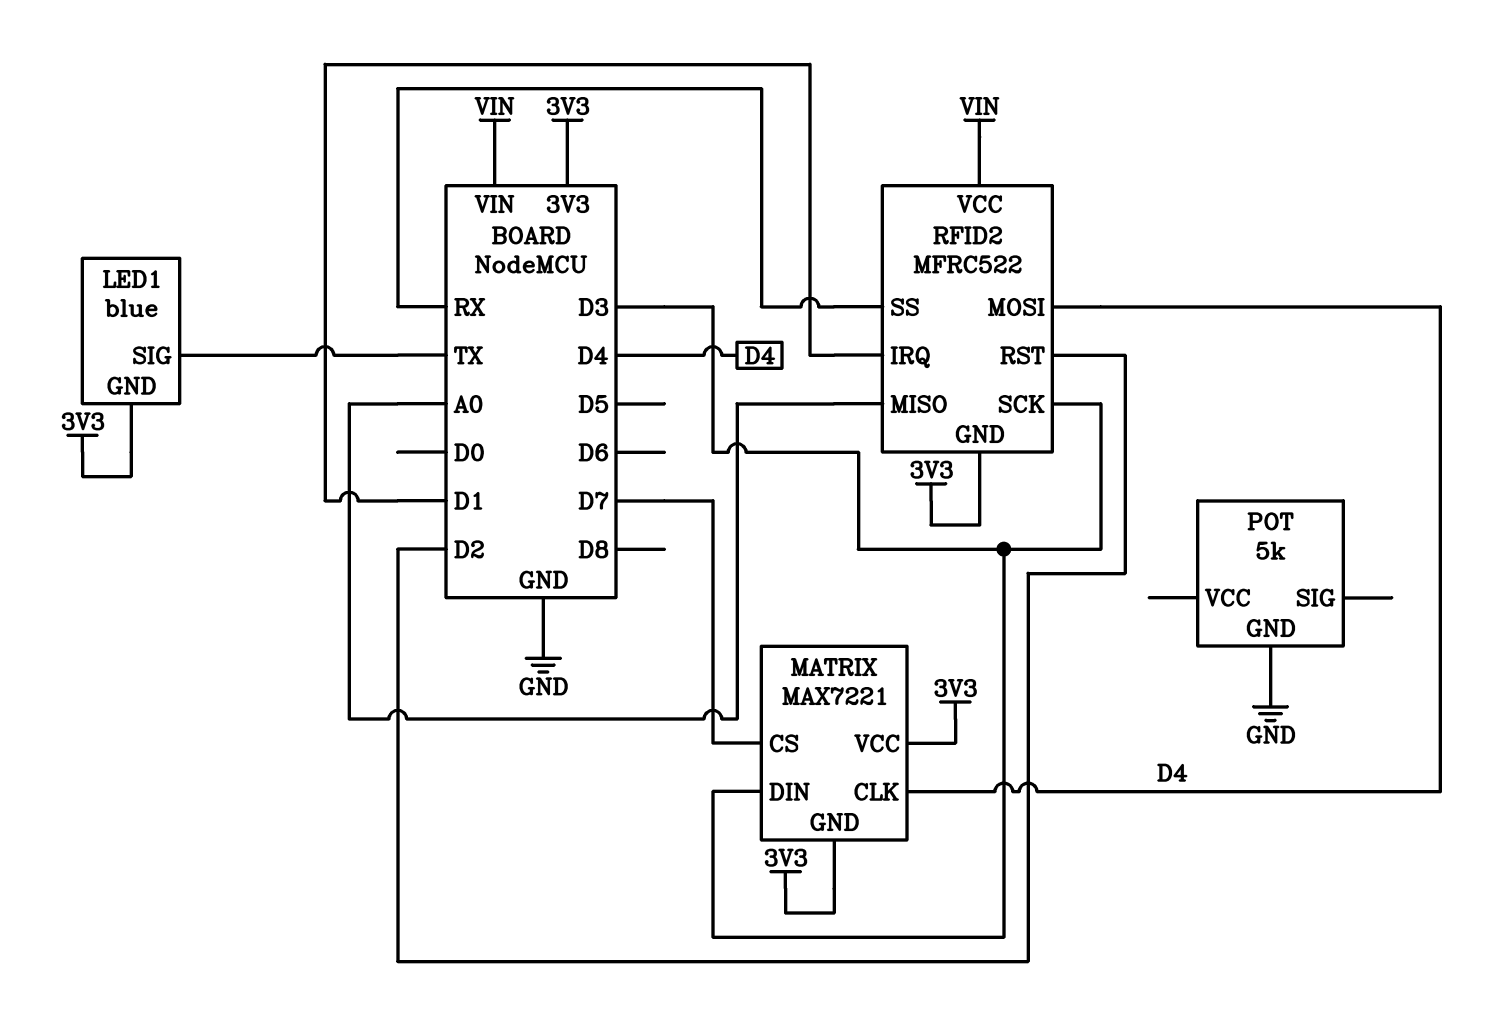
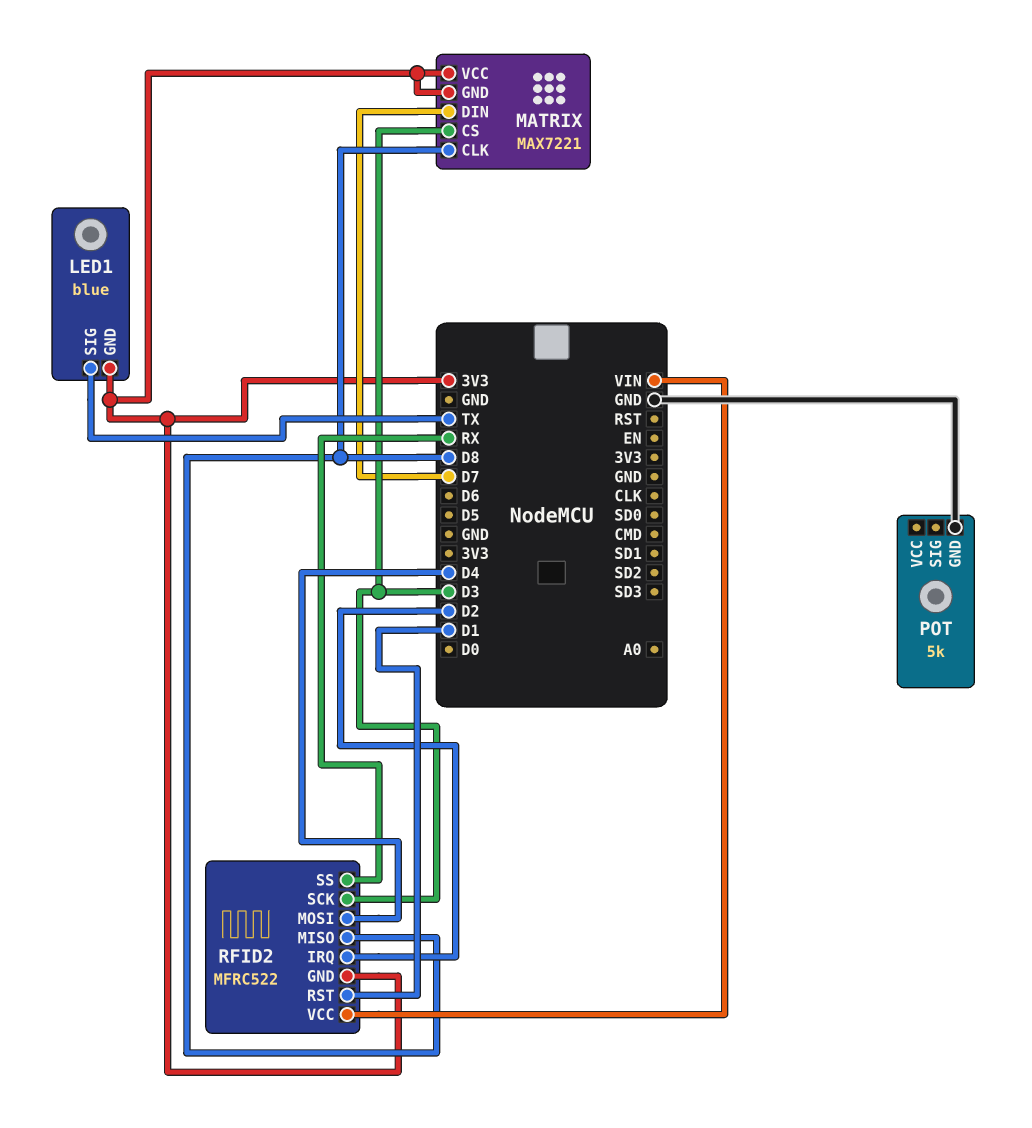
MATRIX pin CLK: D4 -> D8
MATRIX pin CS: D7 -> D3
MATRIX pin DIN: D3 -> D7
RFID2 pin IRQ: D1 -> D2
RFID2 pin MISO: A0 -> D8
RFID2 pin RST: D2 -> D1

